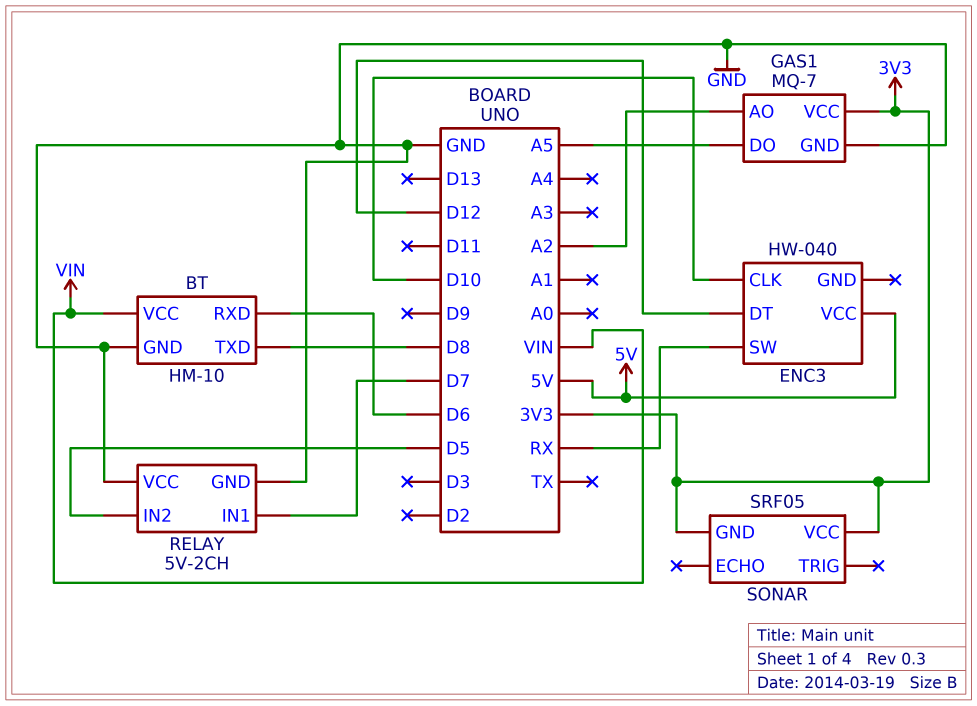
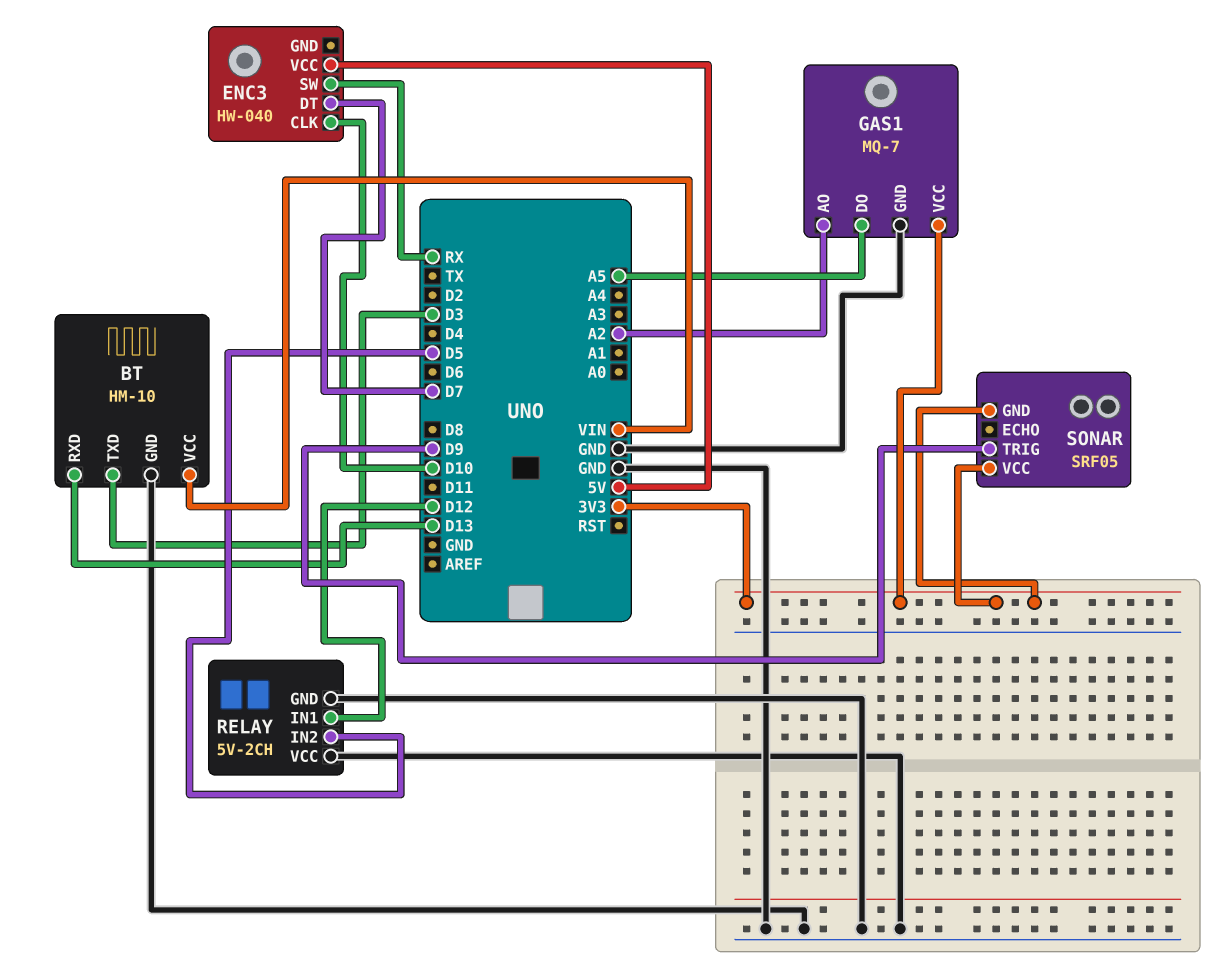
BT pin RXD: D6 -> D13
BT pin TXD: D8 -> D3
ENC3 pin DT: D12 -> D7
RELAY pin IN1: D7 -> D12
SONAR pin TRIG: none -> D9

